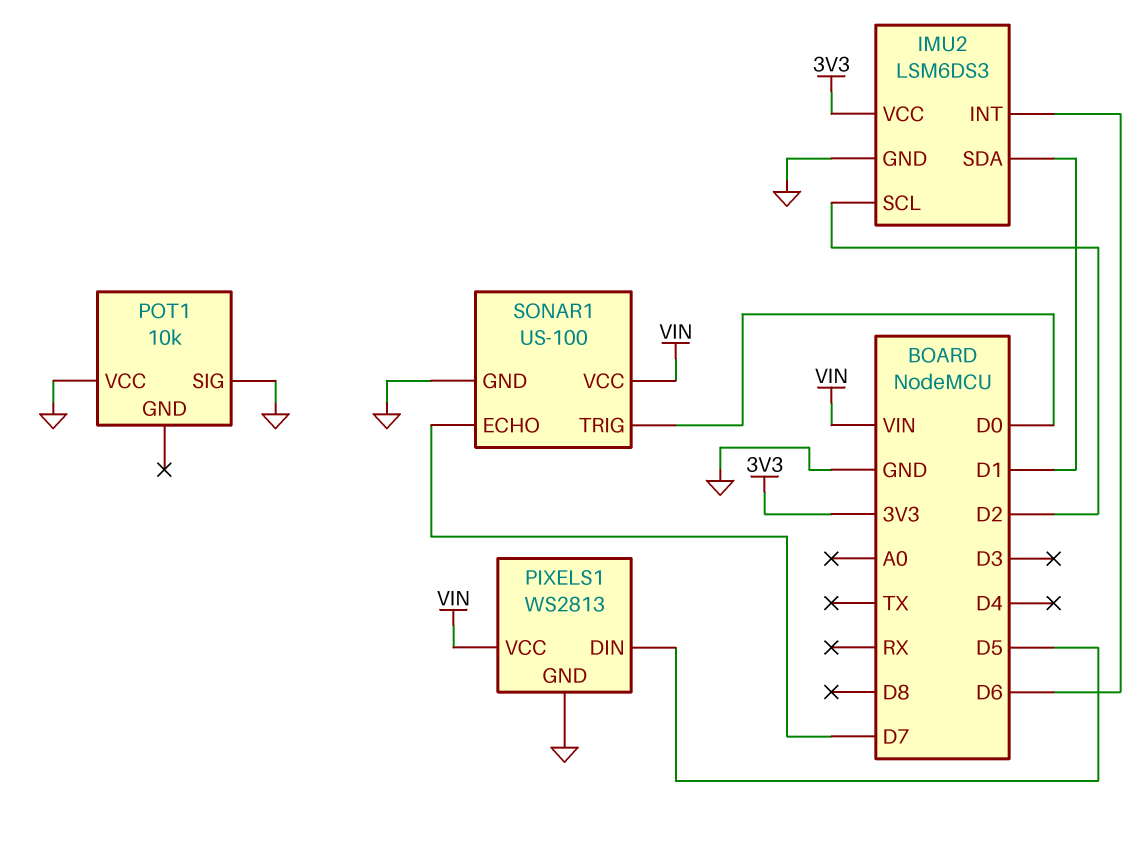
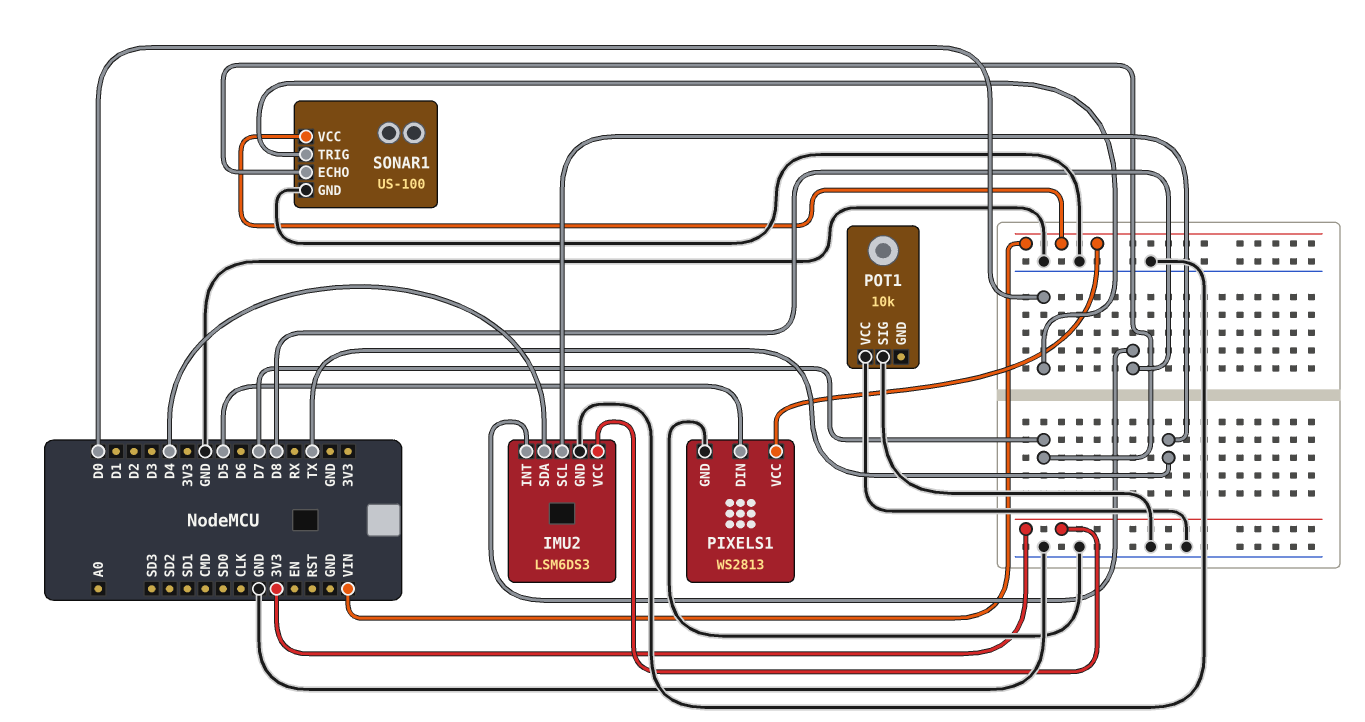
IMU2 pin INT: D6 -> D8
IMU2 pin SCL: D2 -> TX
IMU2 pin SDA: D1 -> D4

